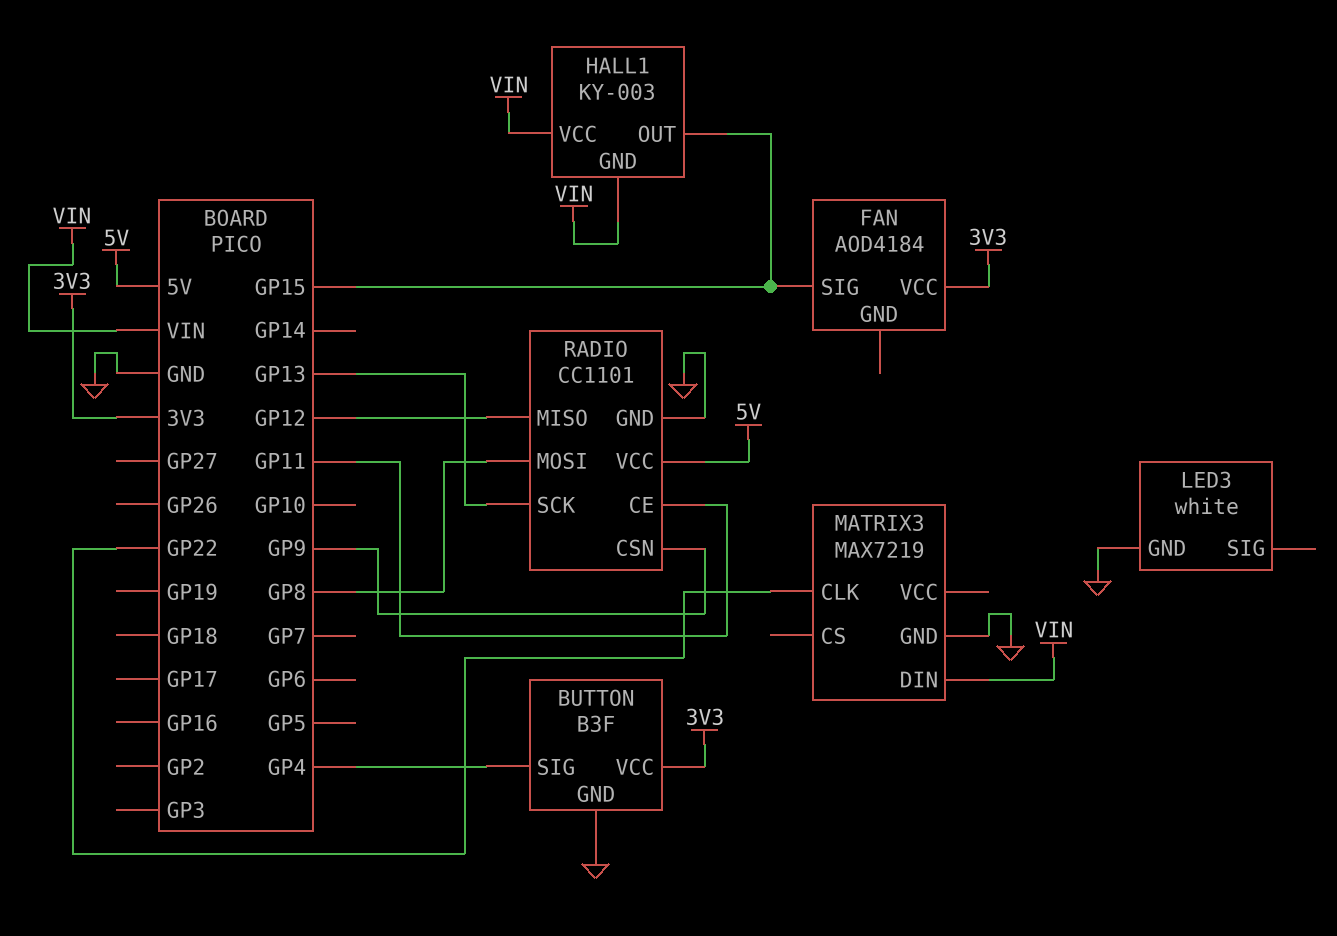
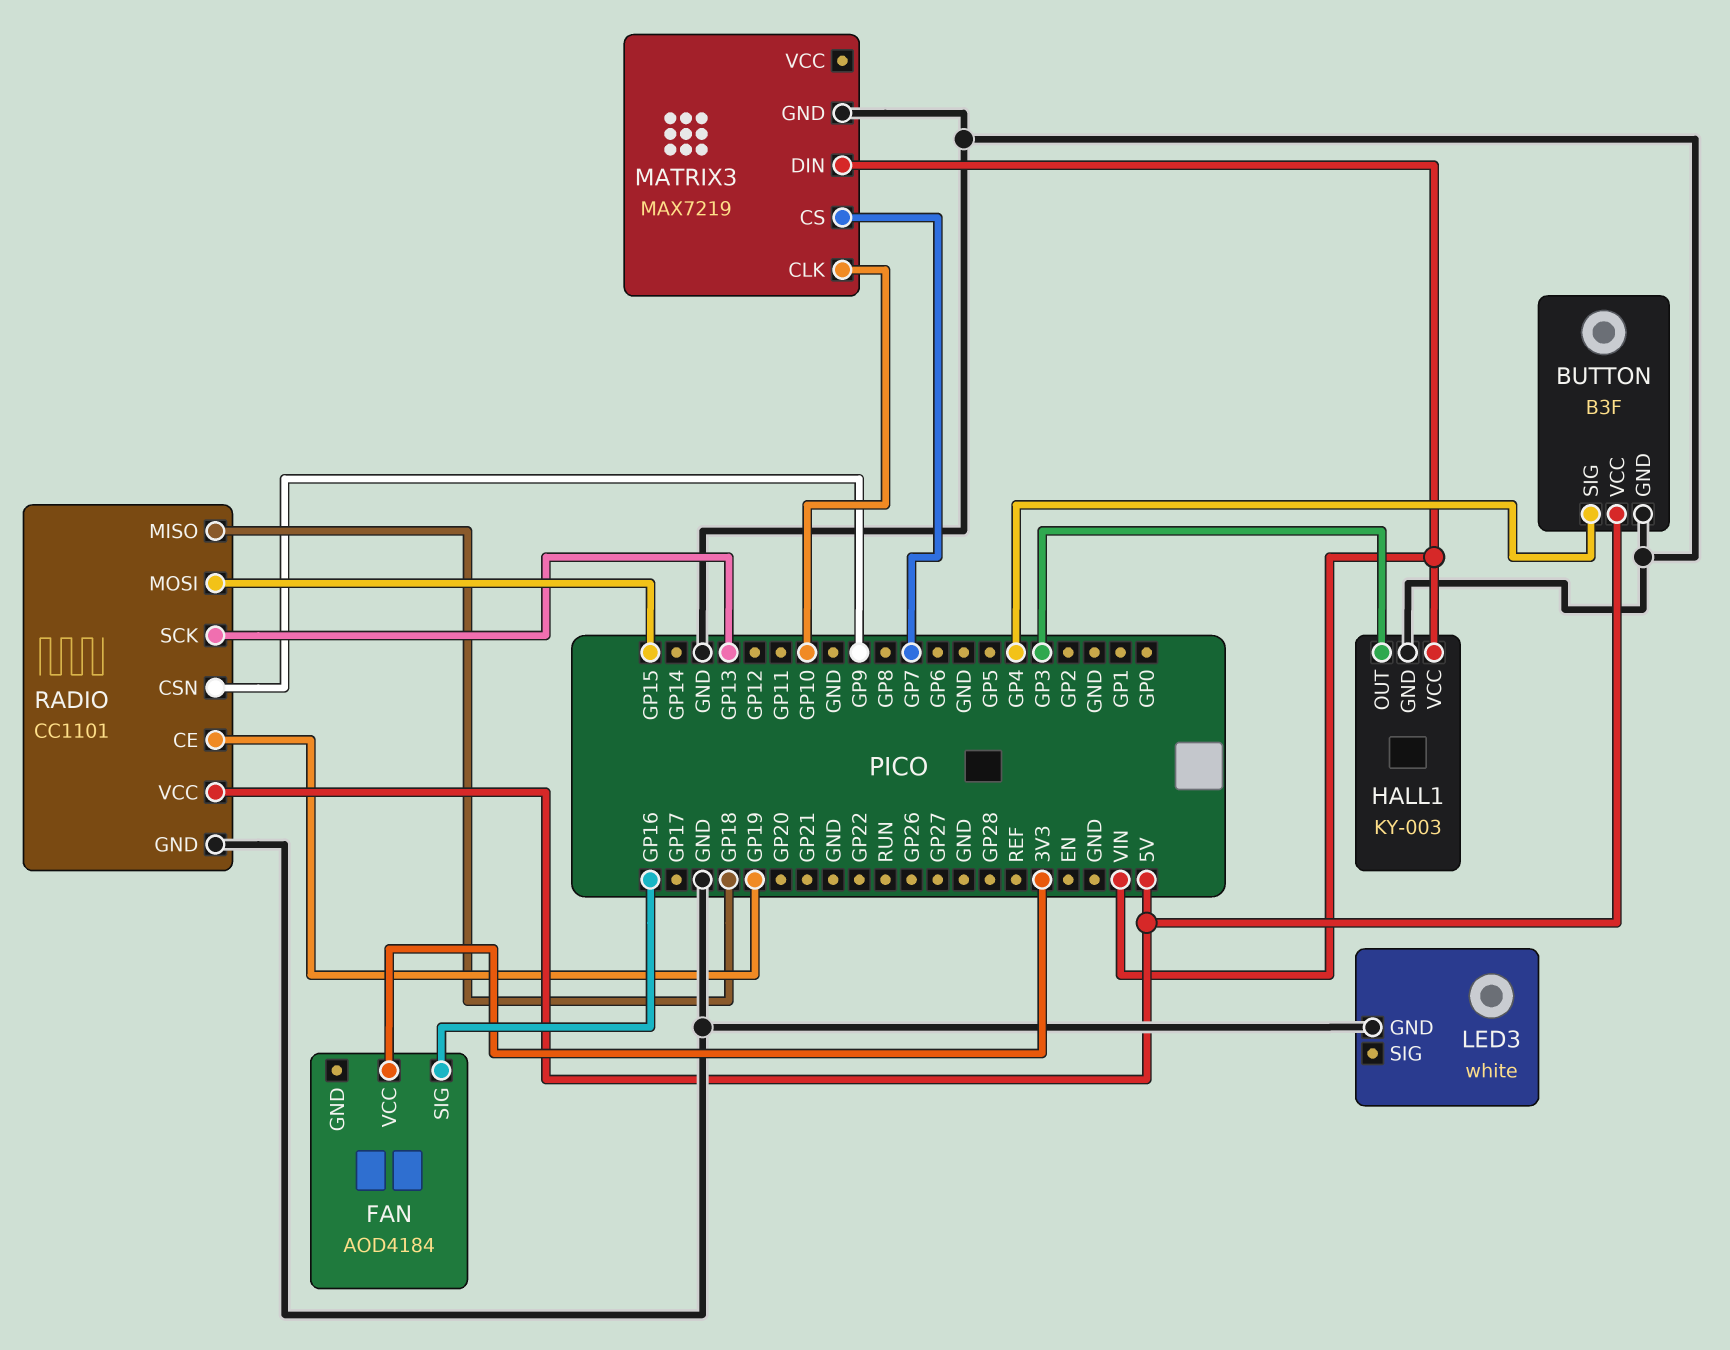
BUTTON pin VCC: 3V3 -> 5V
FAN pin SIG: GP15 -> GP16
HALL1 pin GND: VIN -> GND
HALL1 pin OUT: GP15 -> GP3
MATRIX3 pin CLK: GP22 -> GP10
MATRIX3 pin CS: none -> GP7
RADIO pin CE: GP11 -> GP19
RADIO pin MISO: GP12 -> GP18
RADIO pin MOSI: GP8 -> GP15

